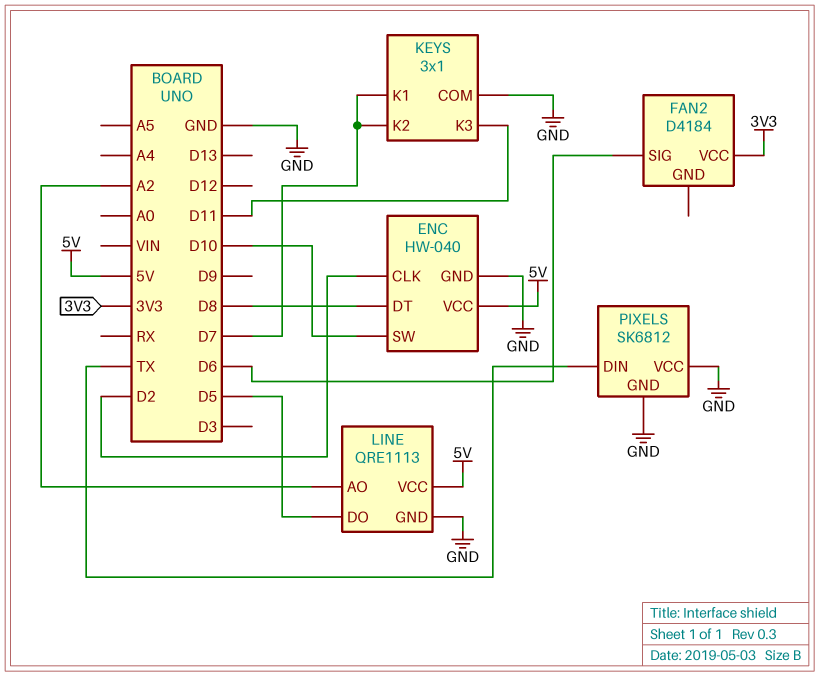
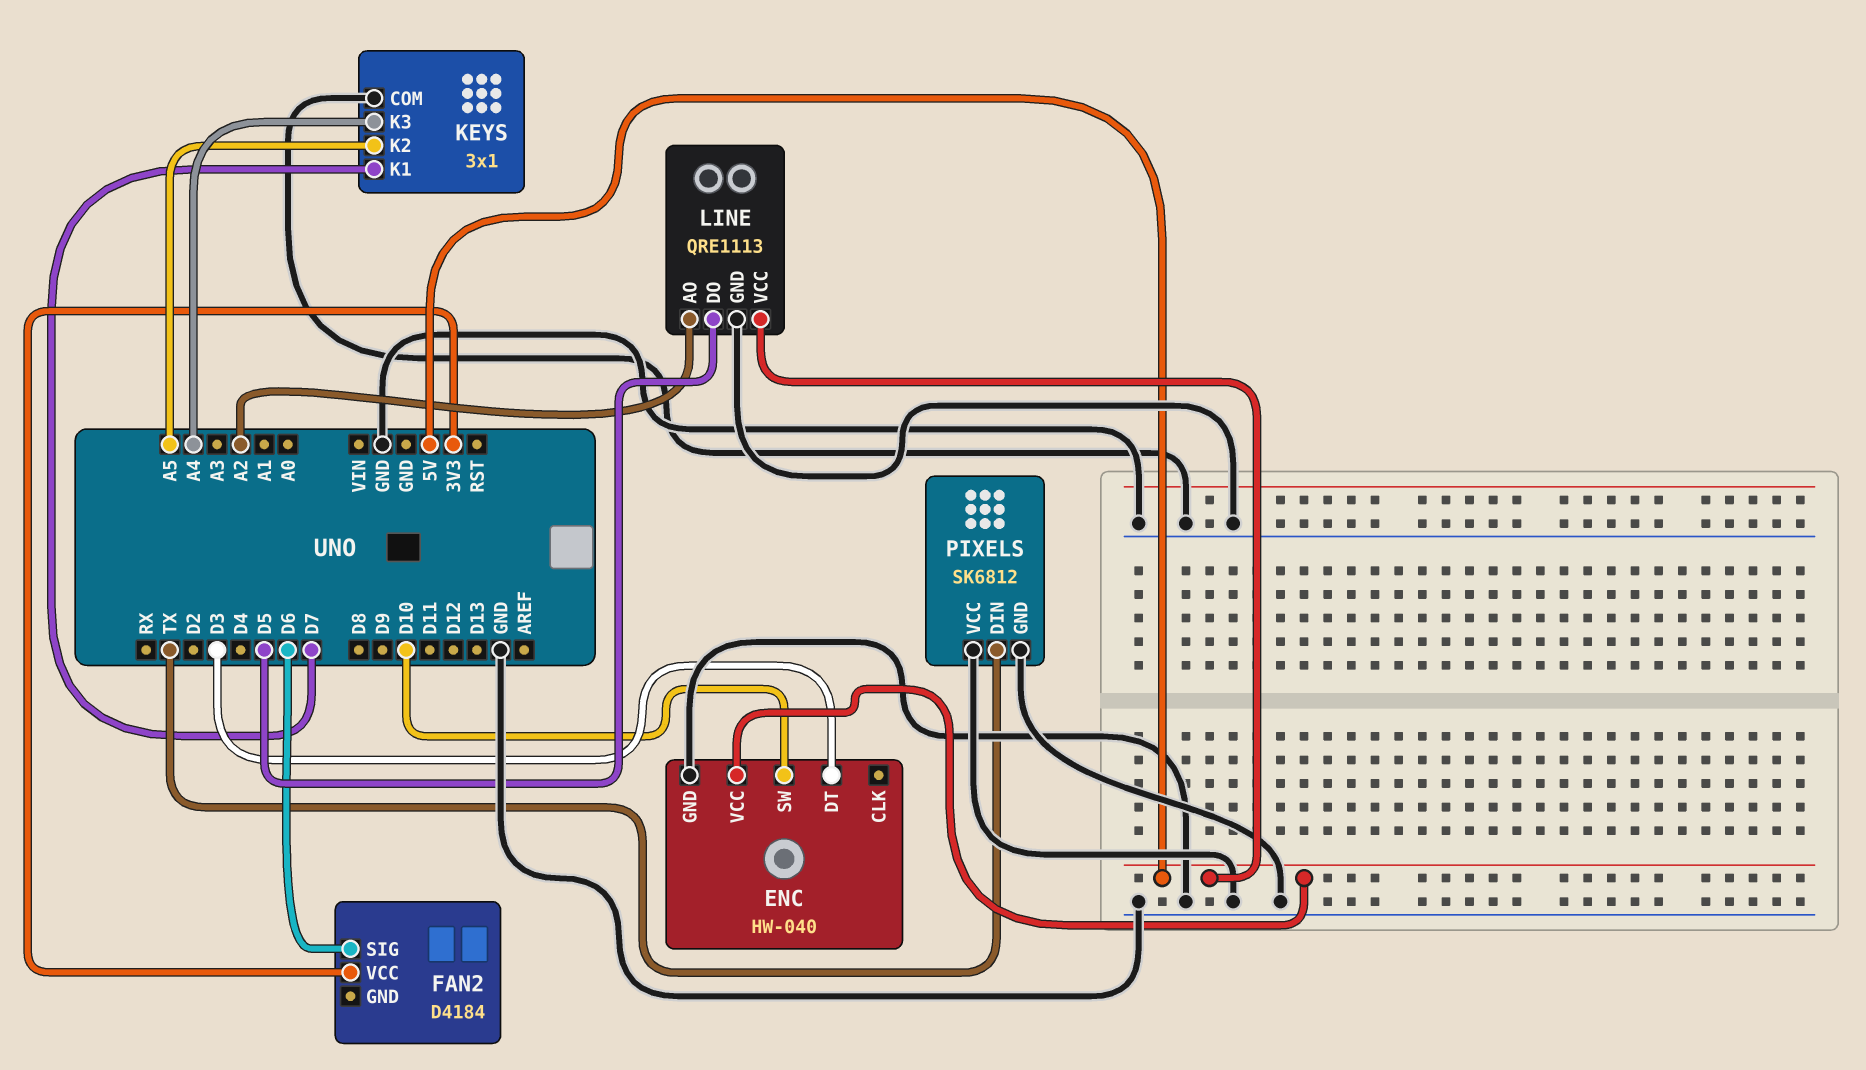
ENC pin CLK: D2 -> none
ENC pin DT: D8 -> D3
KEYS pin K2: D7 -> A5
KEYS pin K3: D11 -> A4

